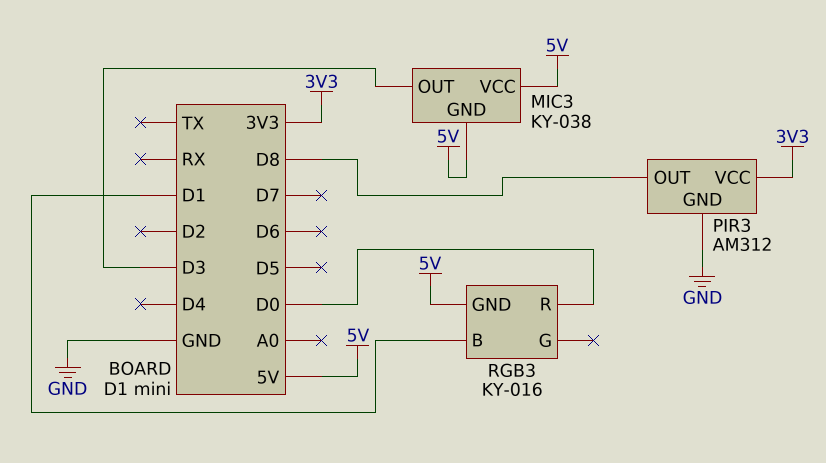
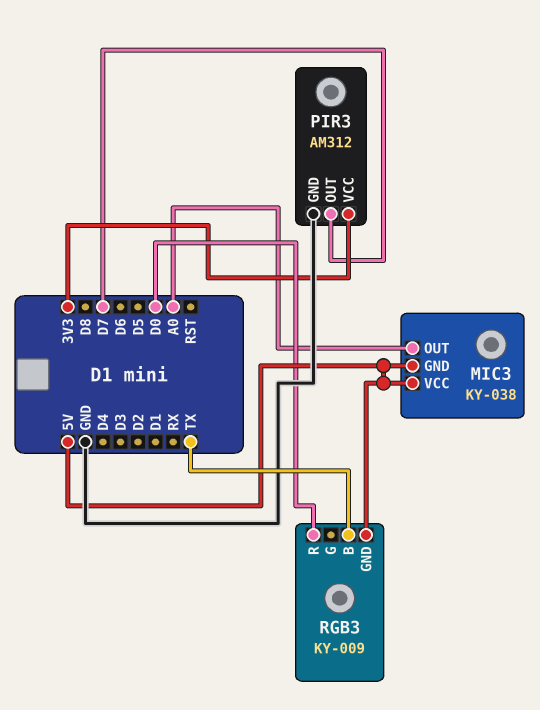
MIC3 pin OUT: D3 -> A0
PIR3 pin OUT: D8 -> D7
RGB3: KY-016 -> KY-009
RGB3 pin B: D1 -> TX

